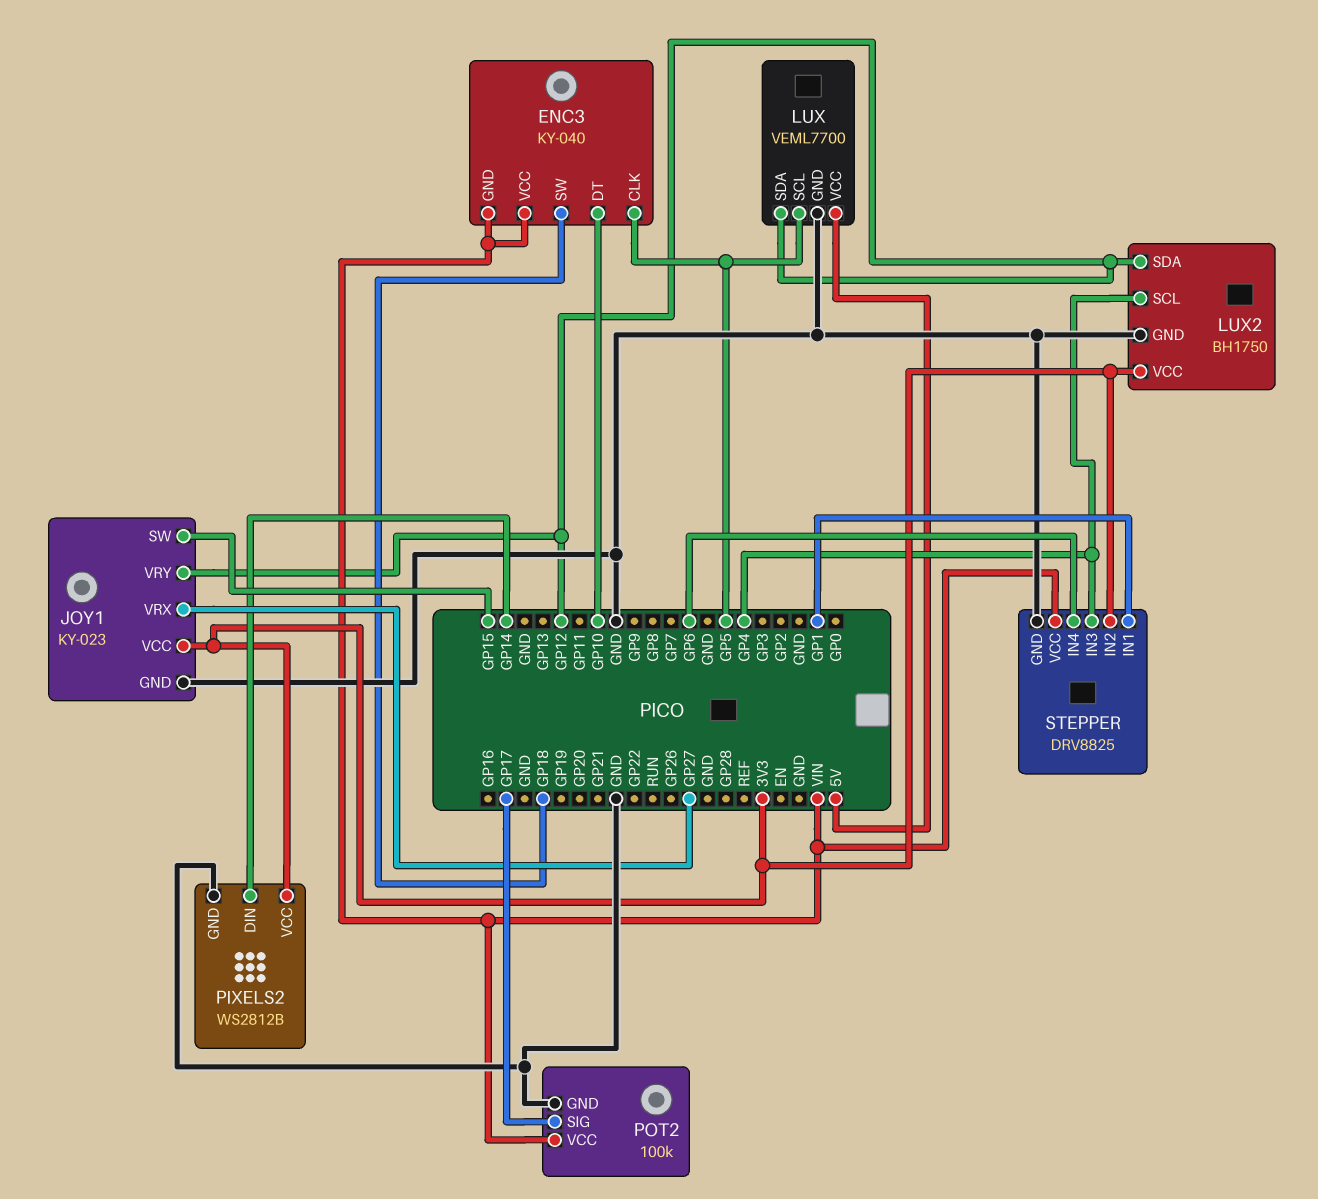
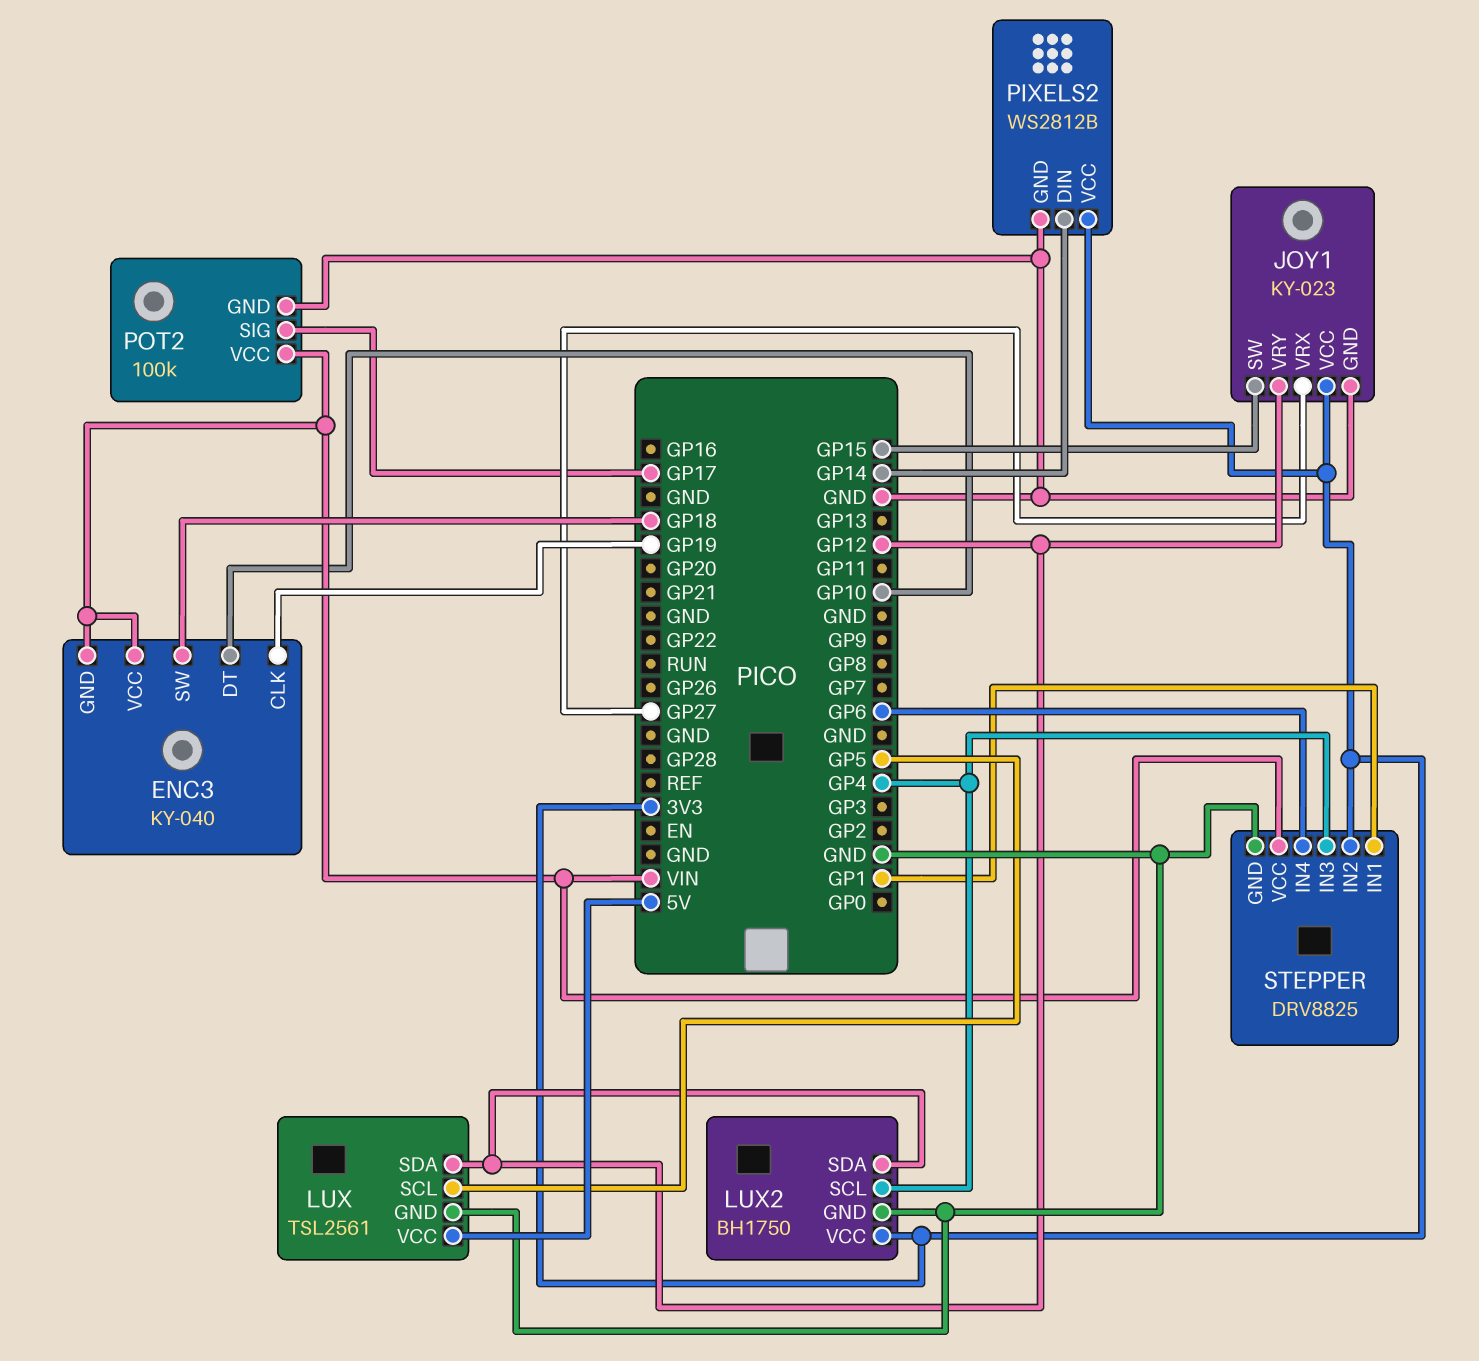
ENC3 pin CLK: GP5 -> GP19
LUX: VEML7700 -> TSL2561

